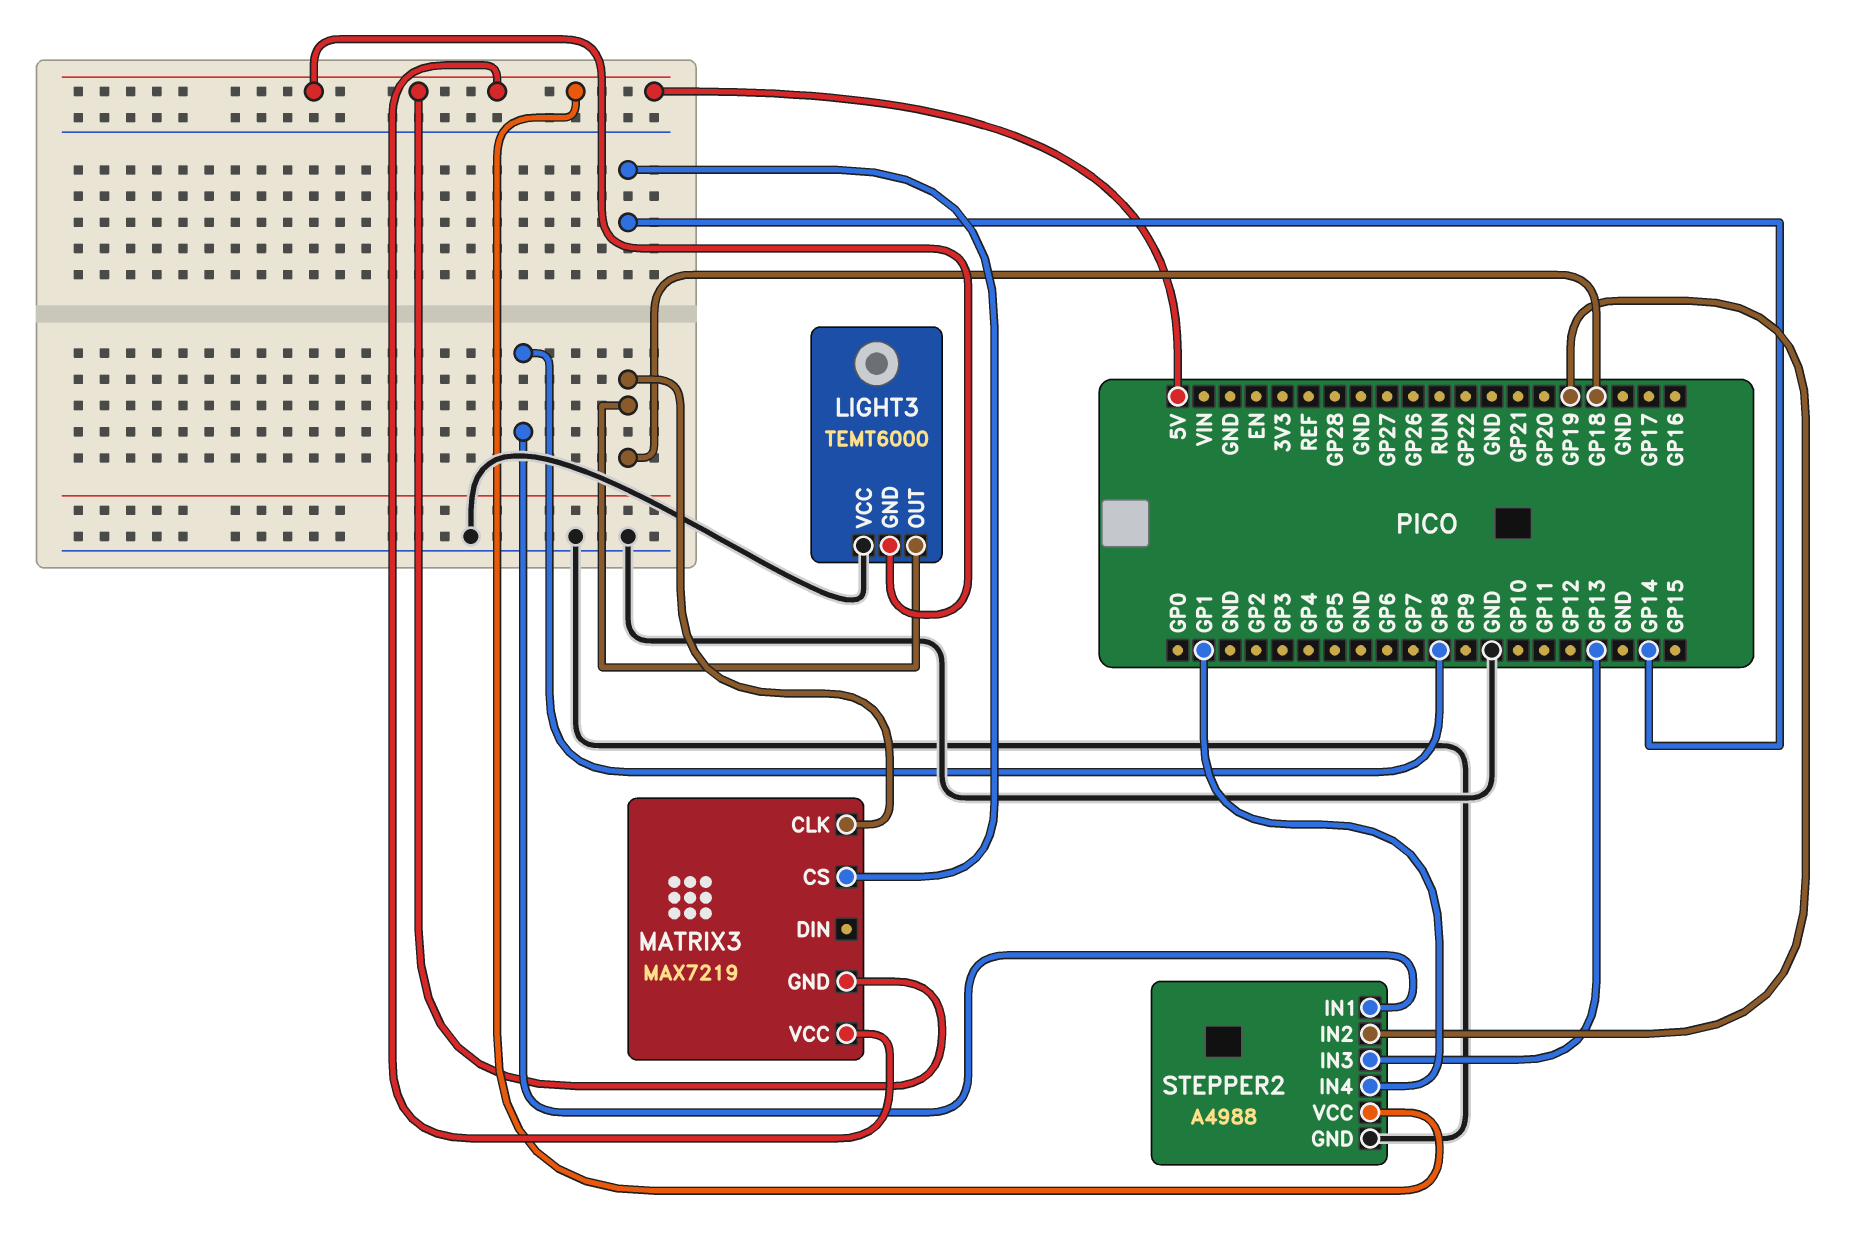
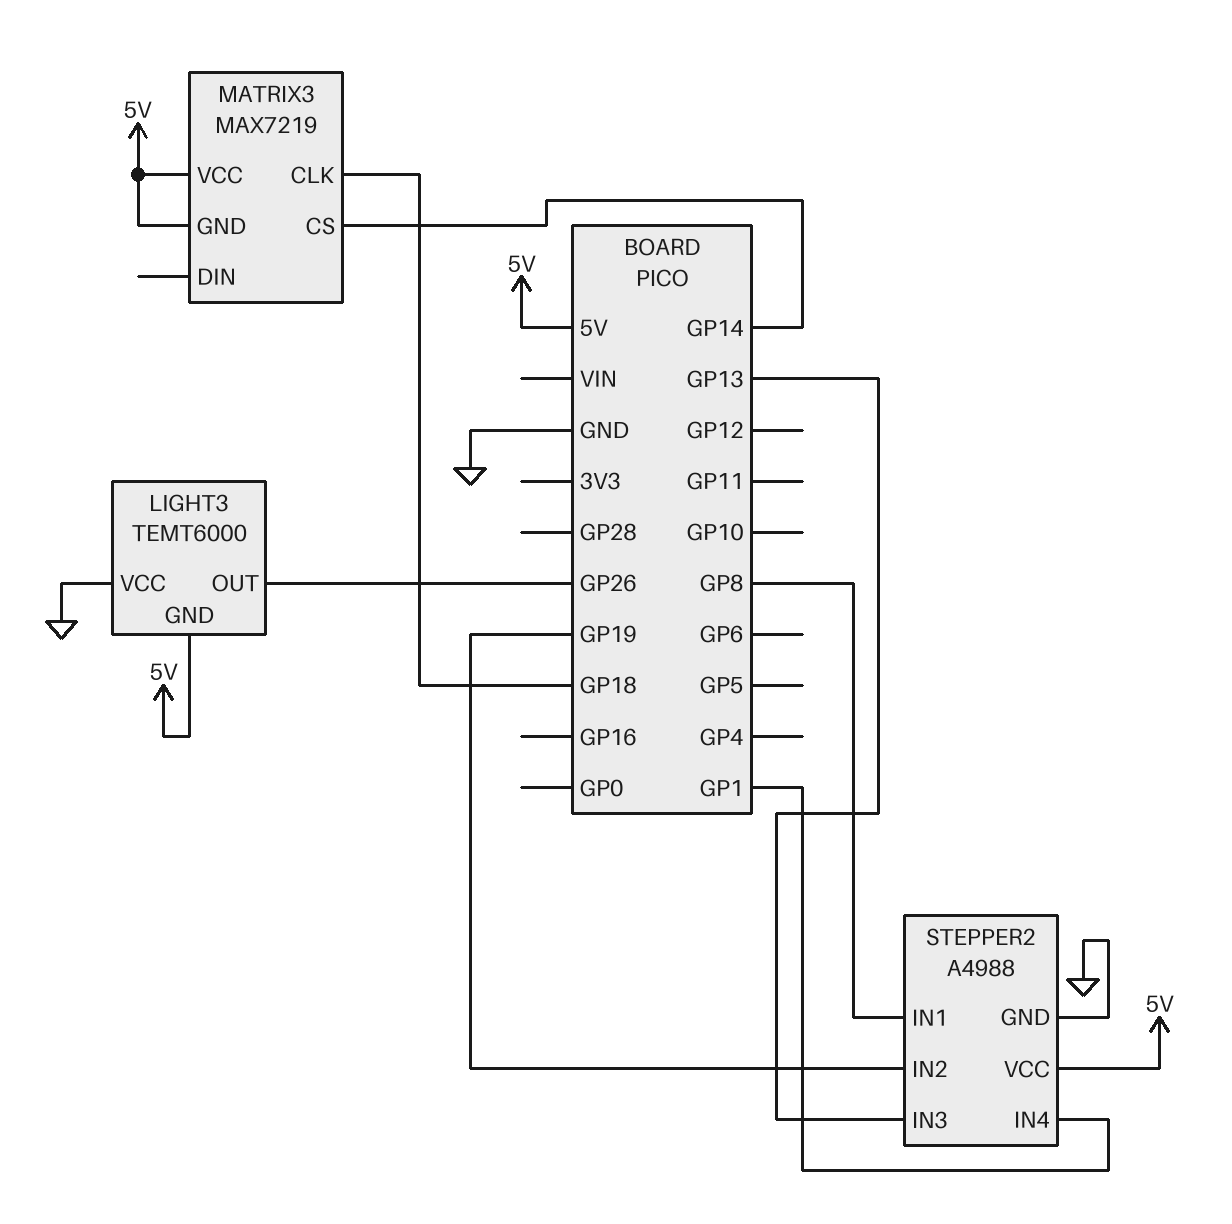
LIGHT3 pin OUT: GP18 -> GP26

